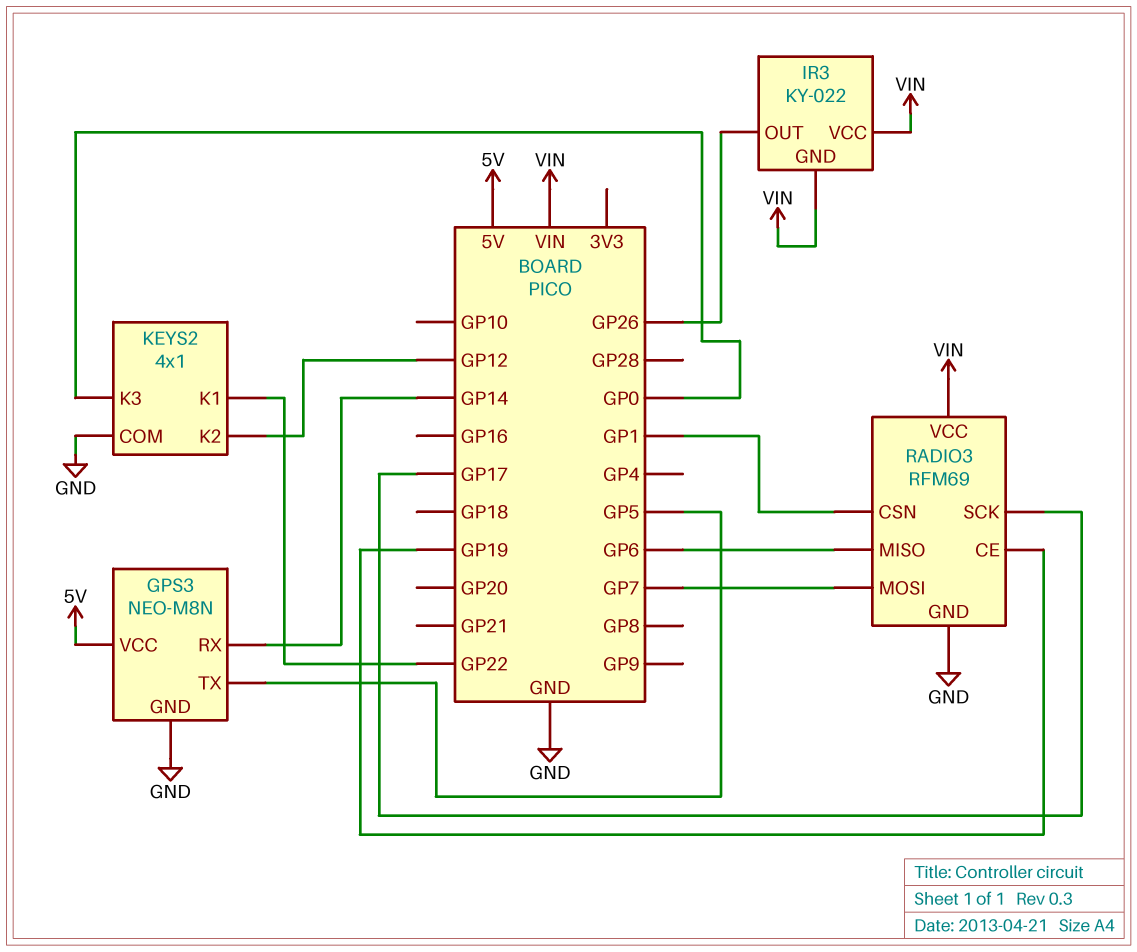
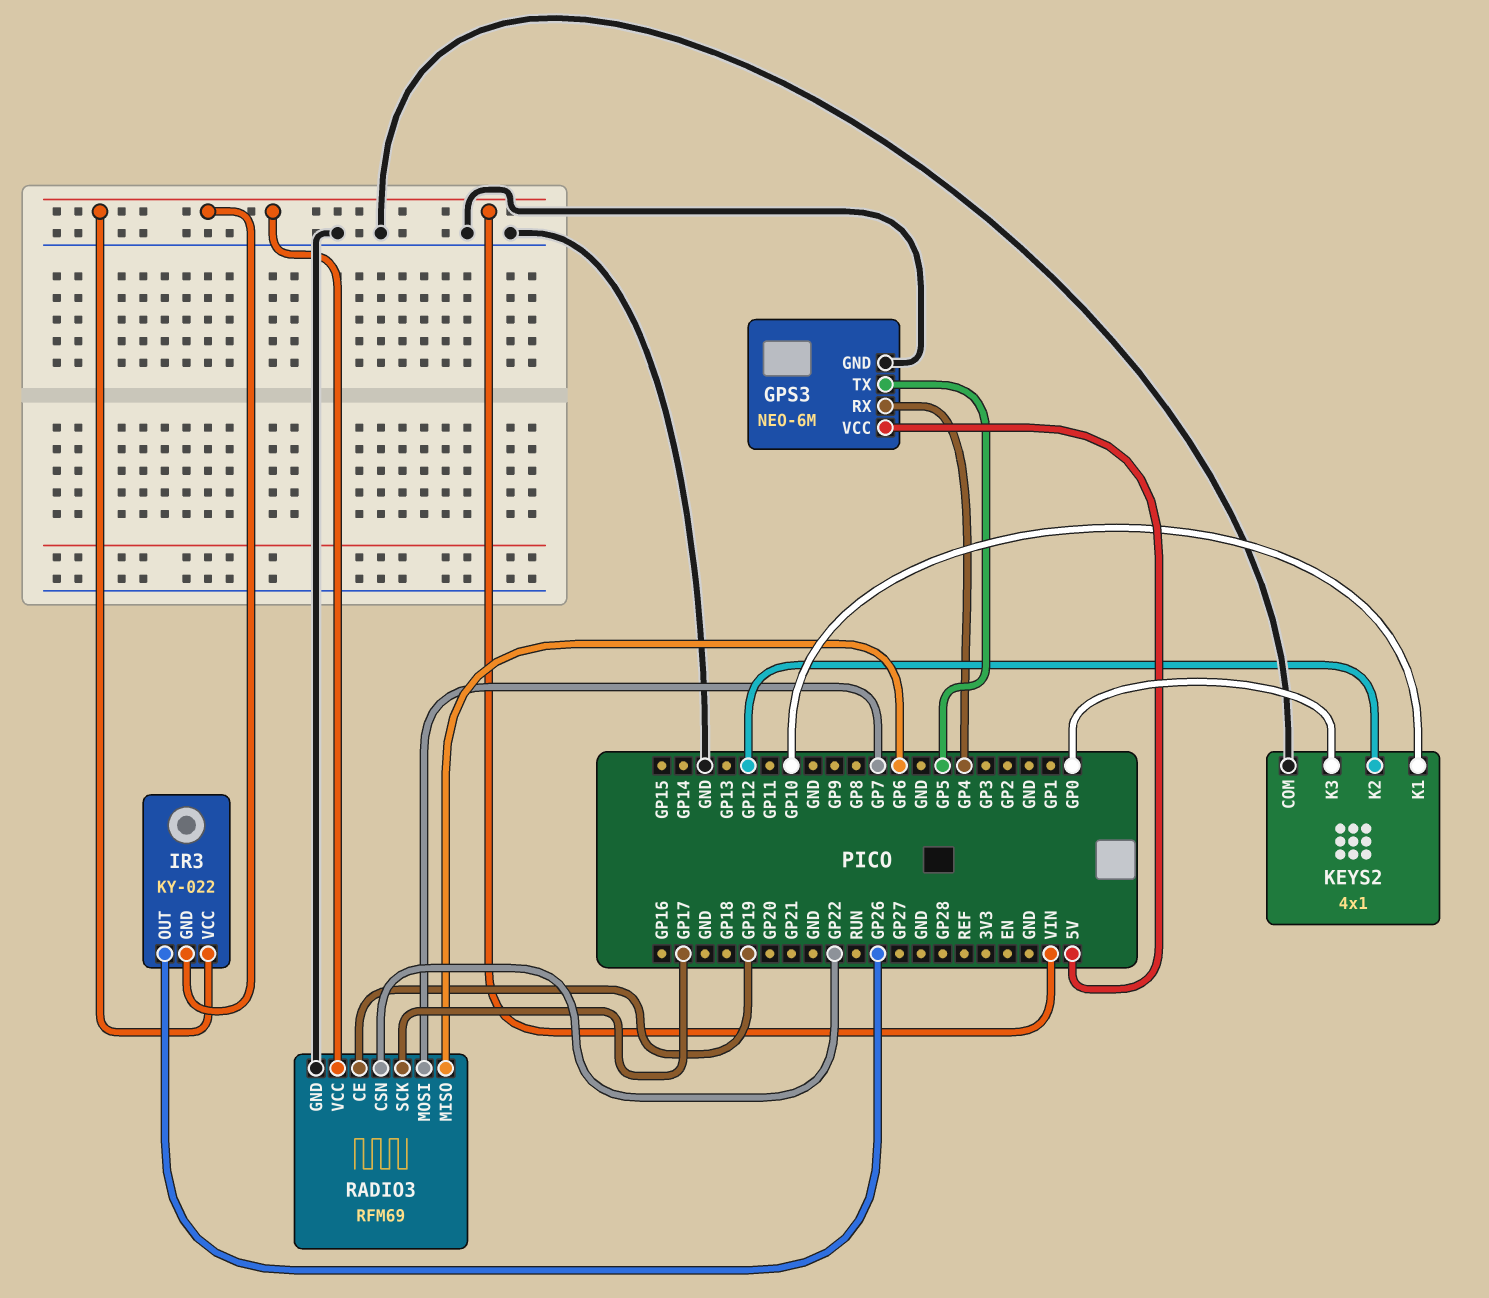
GPS3: NEO-M8N -> NEO-6M
GPS3 pin RX: GP14 -> GP4
KEYS2 pin K1: GP22 -> GP10
RADIO3 pin CSN: GP1 -> GP22

